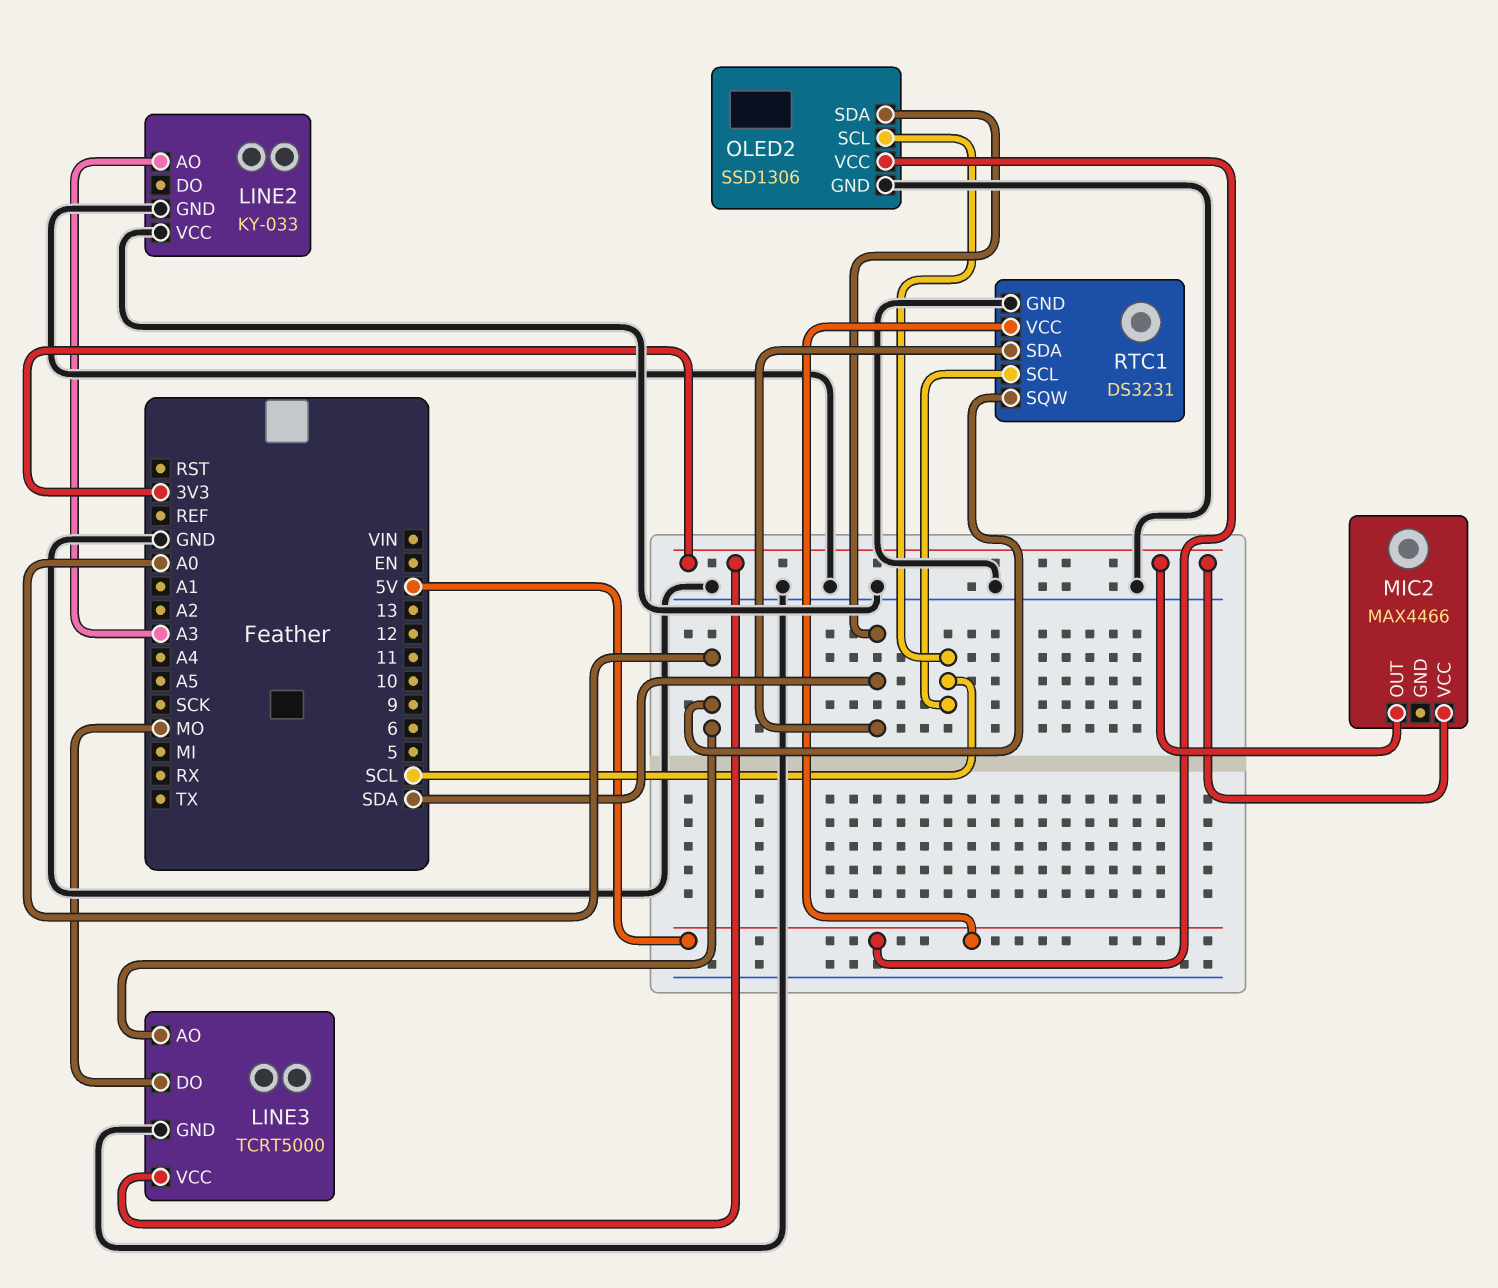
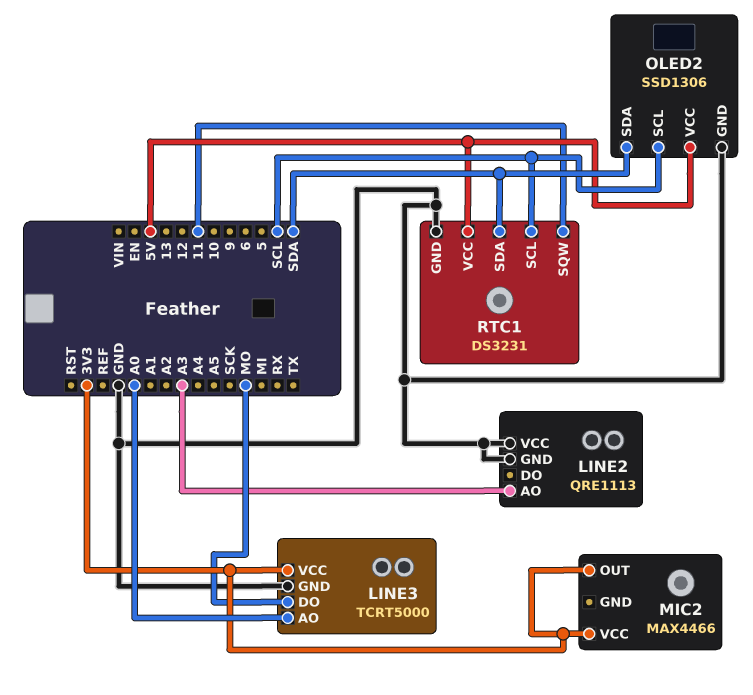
LINE2: KY-033 -> QRE1113
RTC1 pin SQW: A0 -> 11

